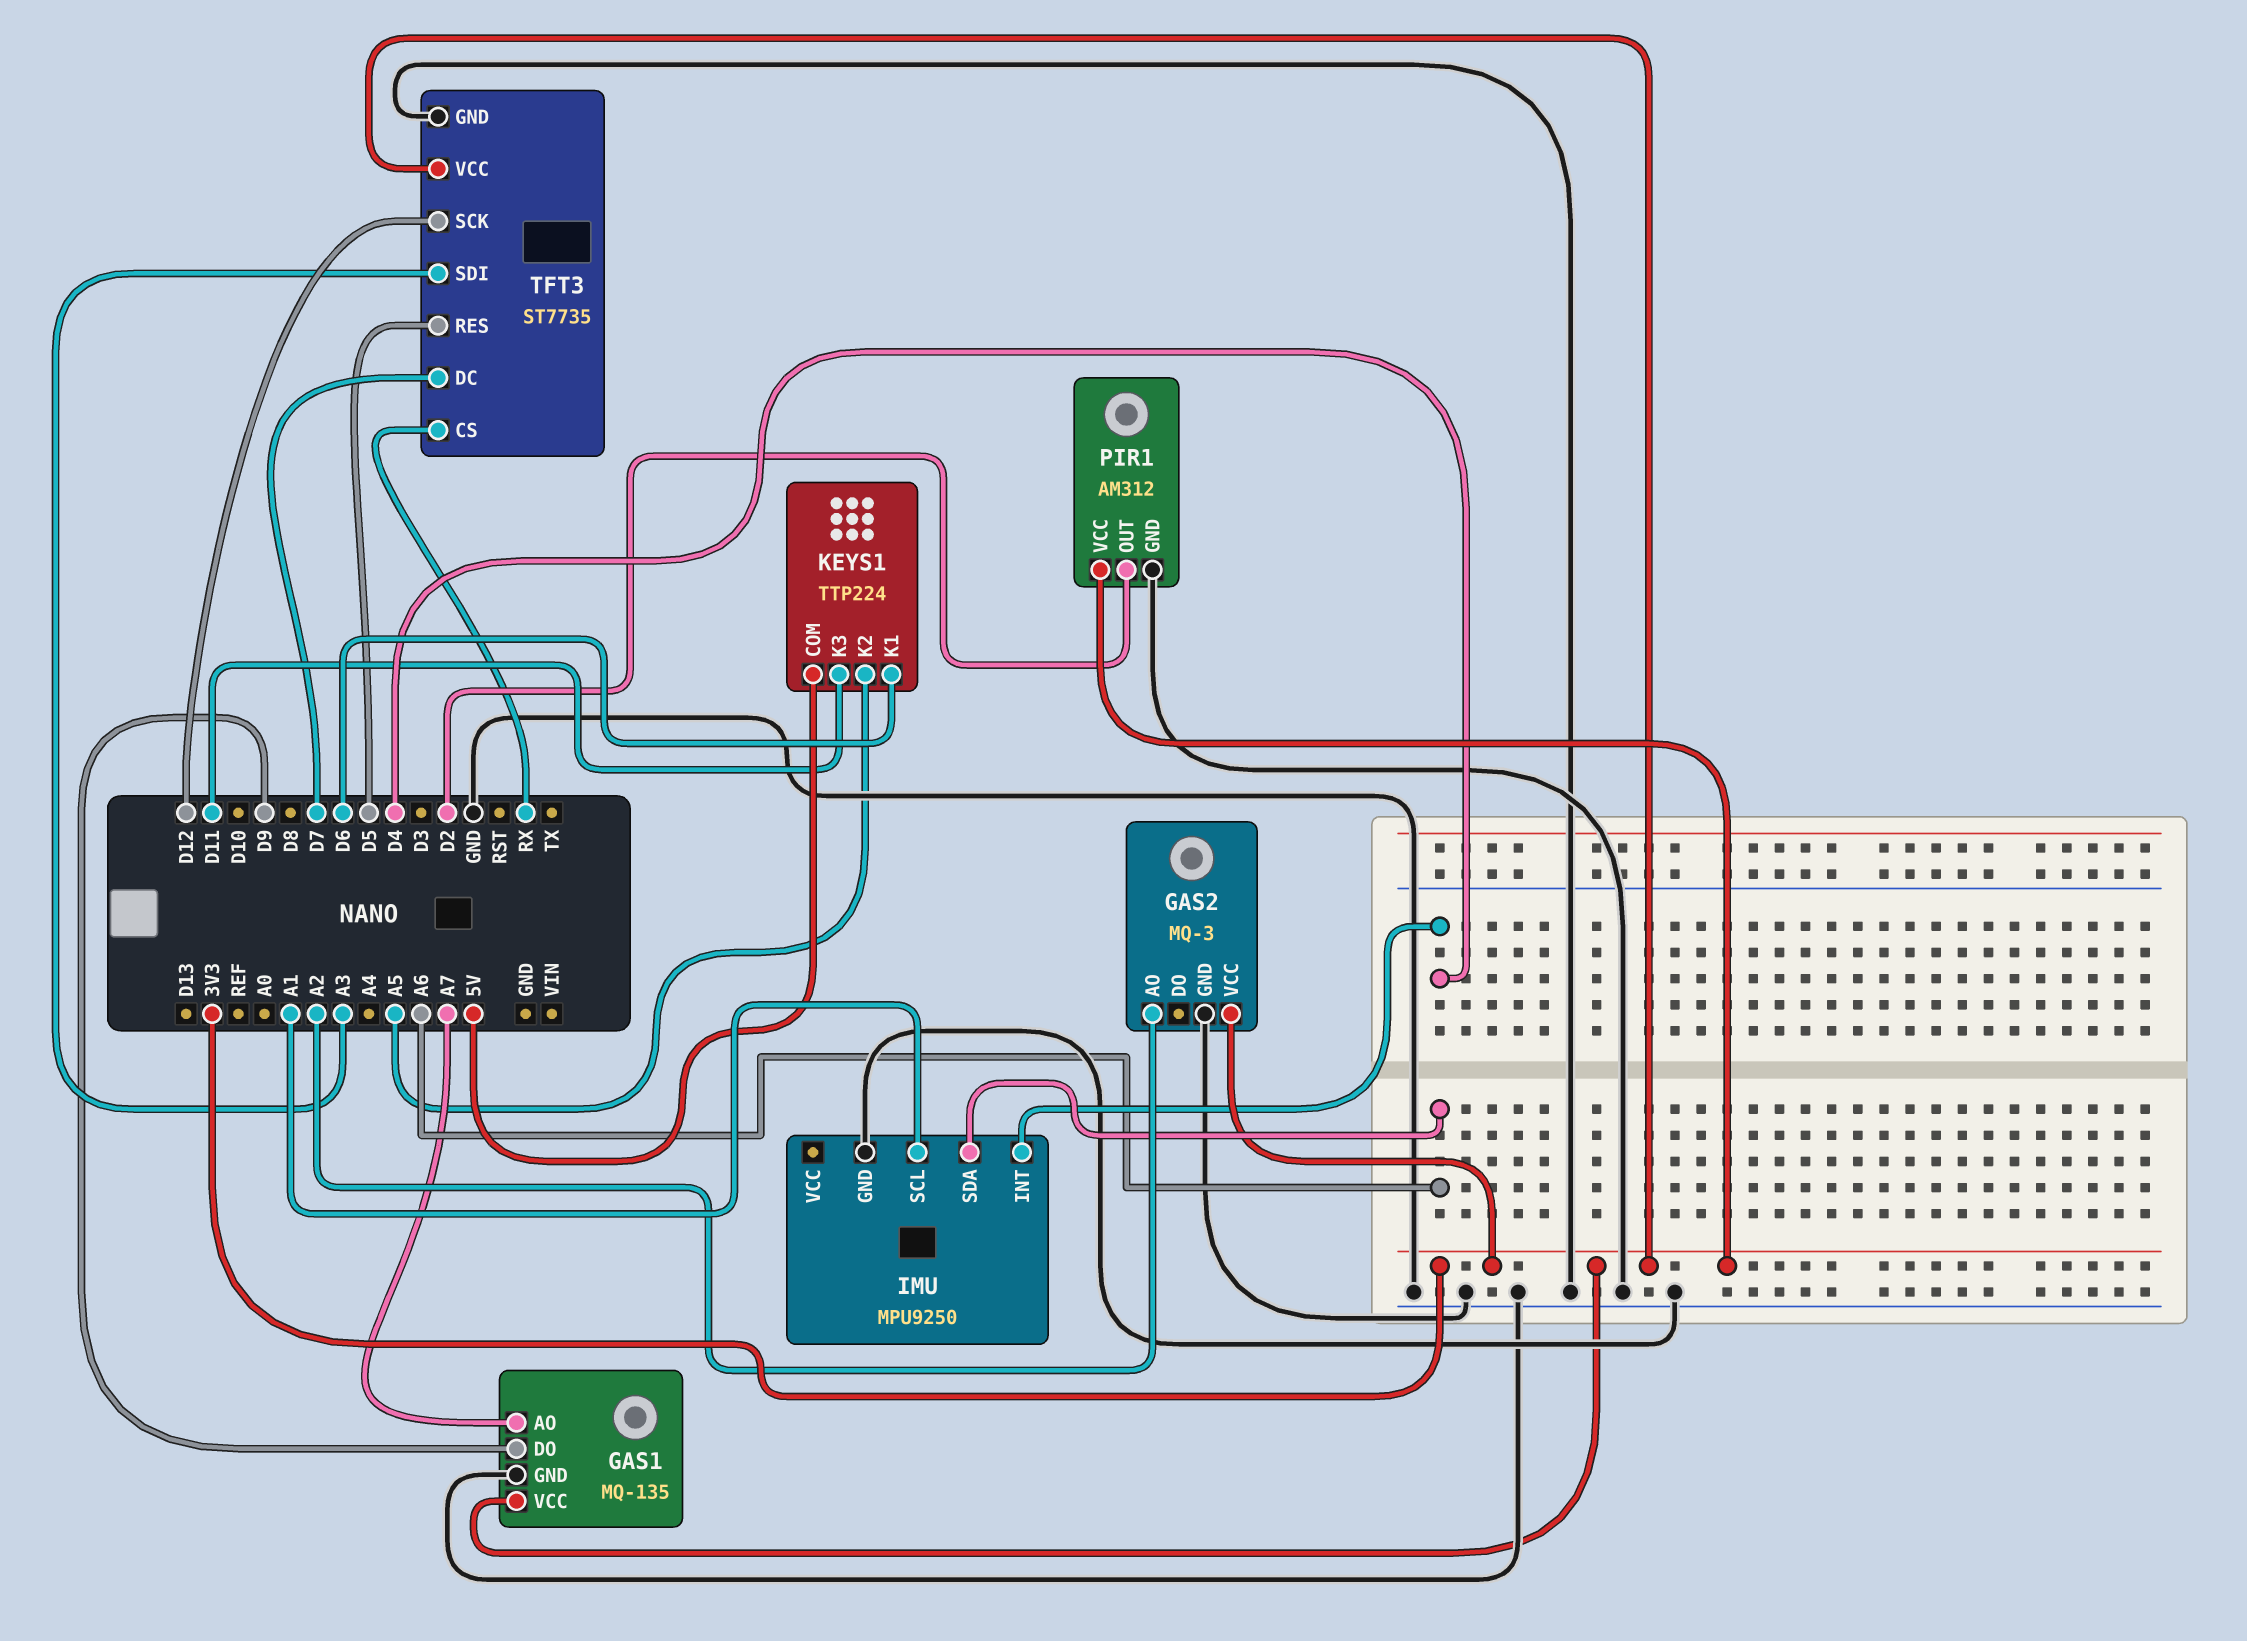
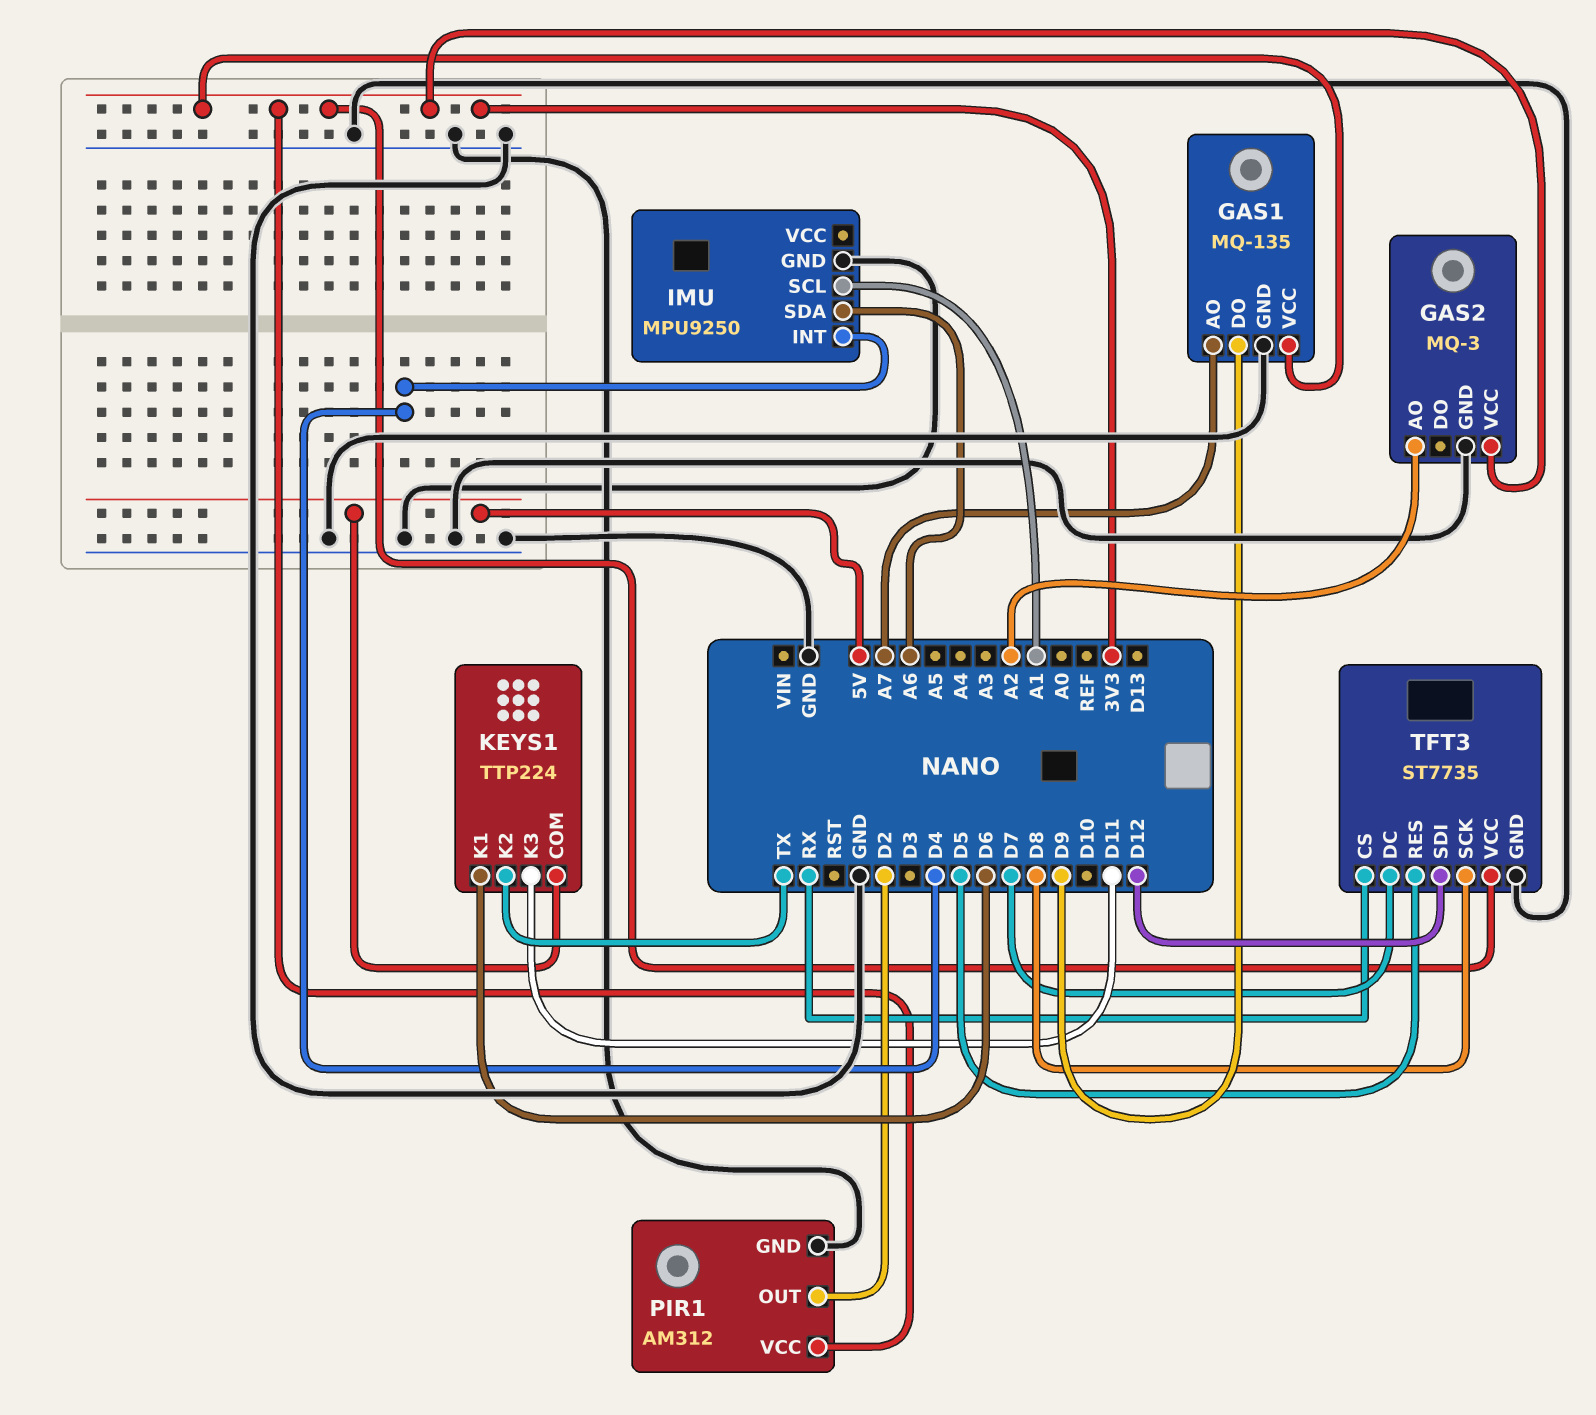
KEYS1 pin K2: A5 -> TX
TFT3 pin SCK: D12 -> D8
TFT3 pin SDI: A3 -> D12

